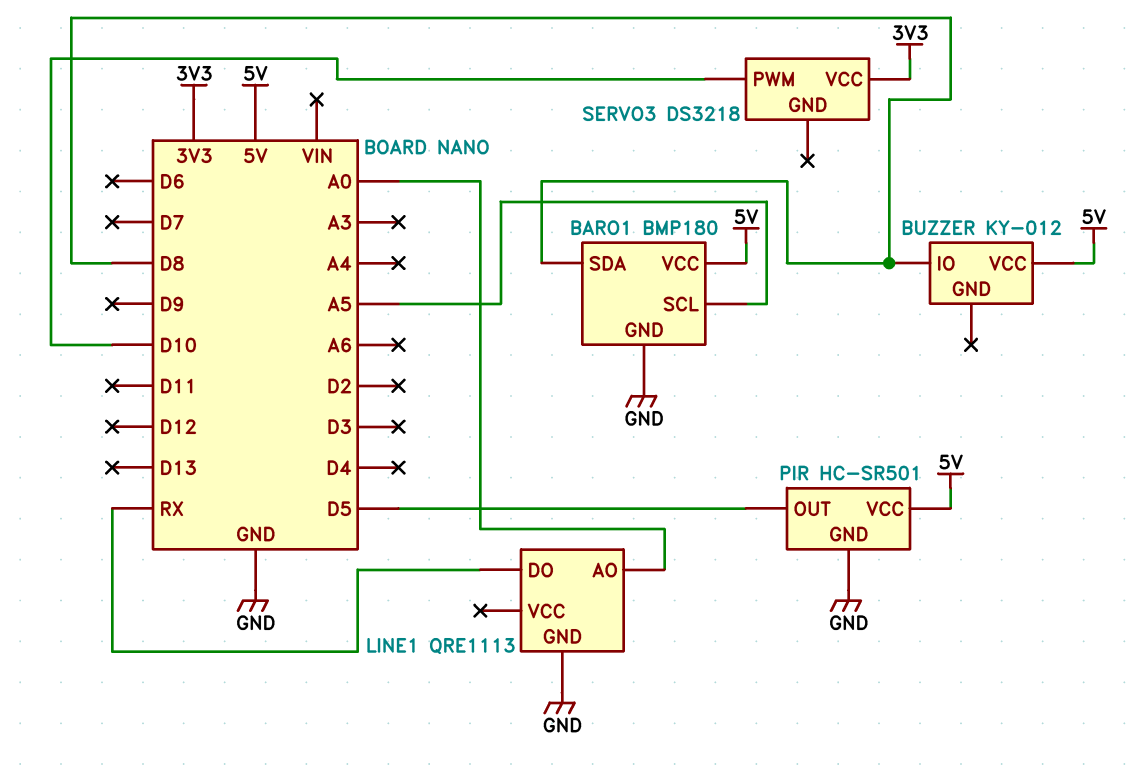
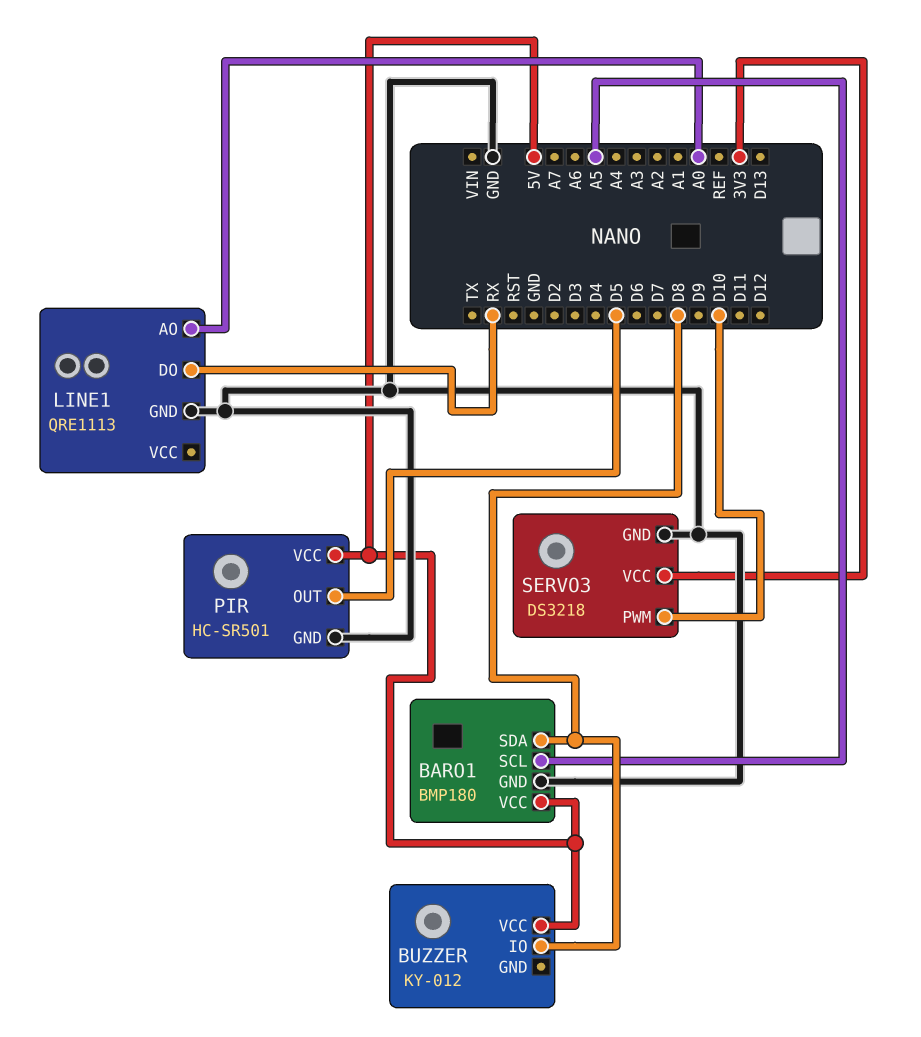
SERVO3 pin GND: none -> GND

